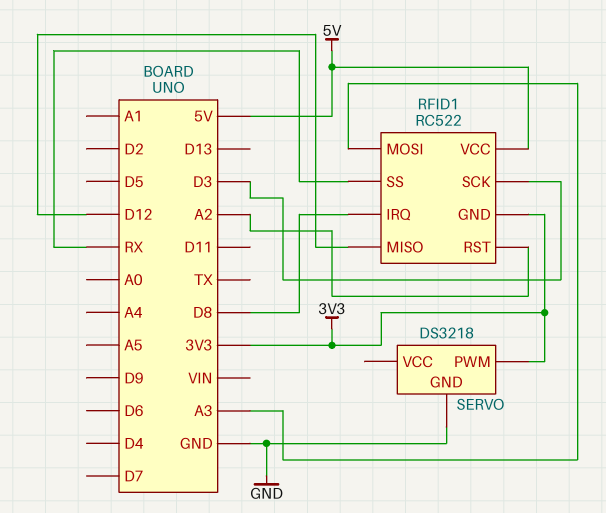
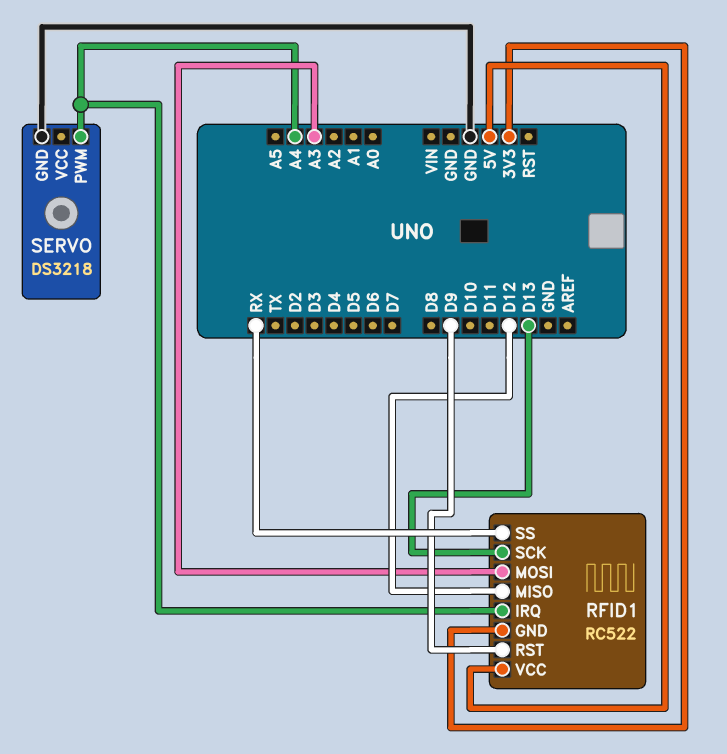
RFID1 pin IRQ: D8 -> A4
RFID1 pin RST: A2 -> D9
RFID1 pin SCK: D3 -> D13
SERVO pin PWM: 3V3 -> A4

